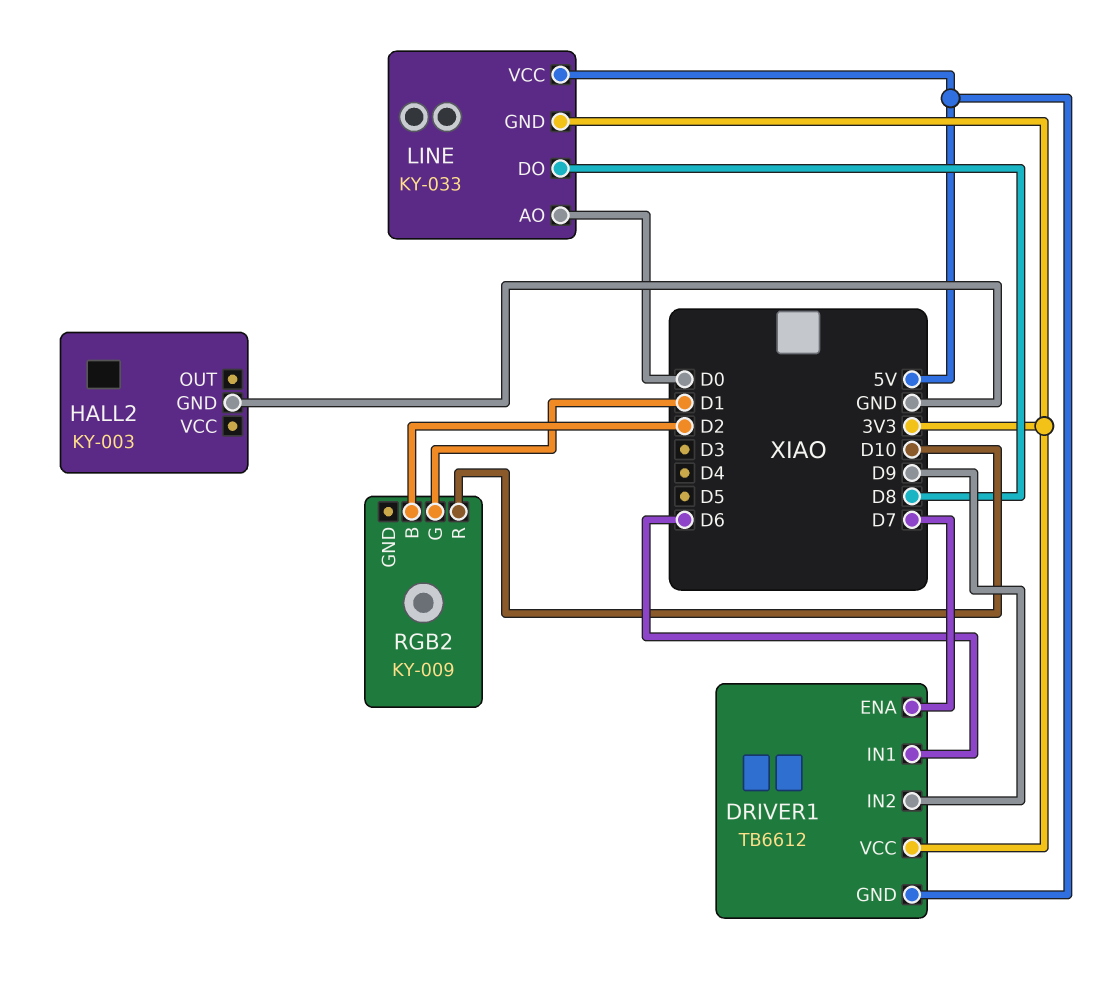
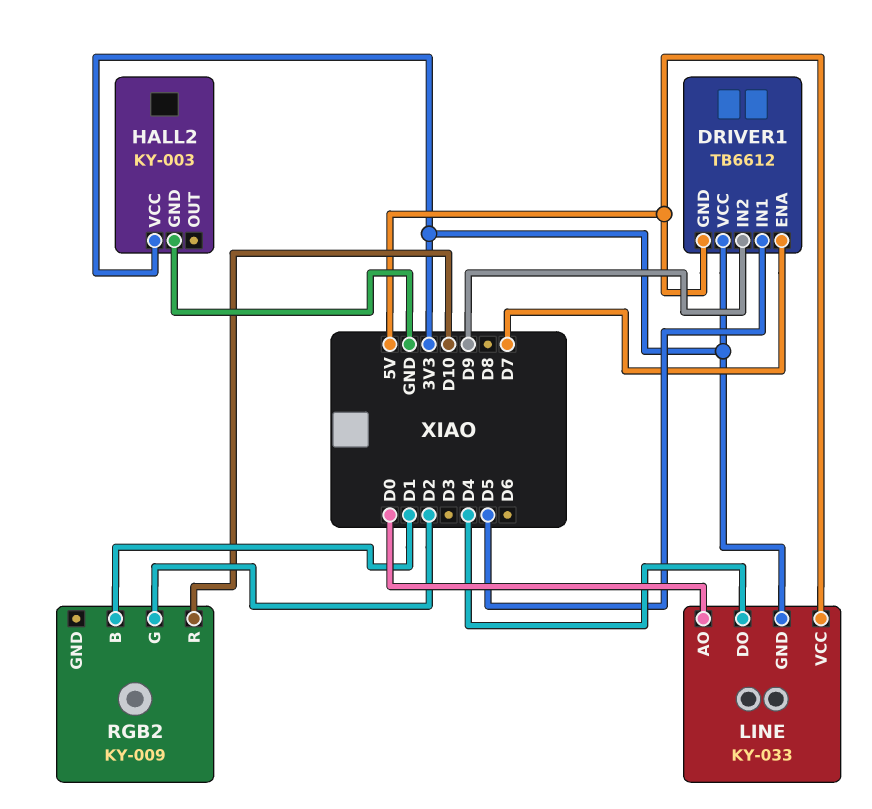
DRIVER1 pin IN1: D6 -> D5
HALL2 pin VCC: none -> 3V3
LINE pin DO: D8 -> D4
RGB2 pin B: D2 -> D1
RGB2 pin G: D1 -> D2

